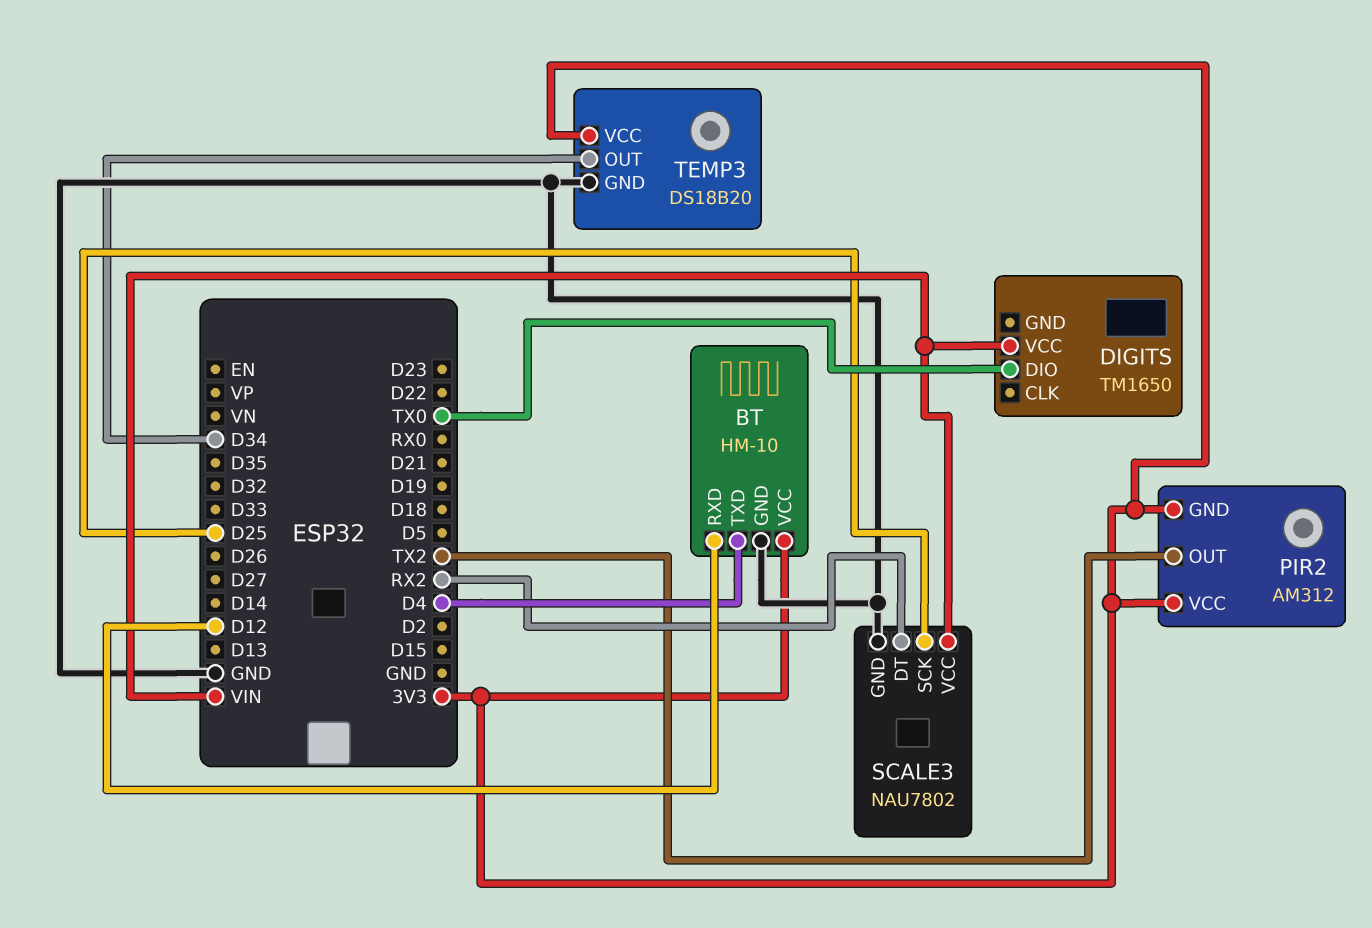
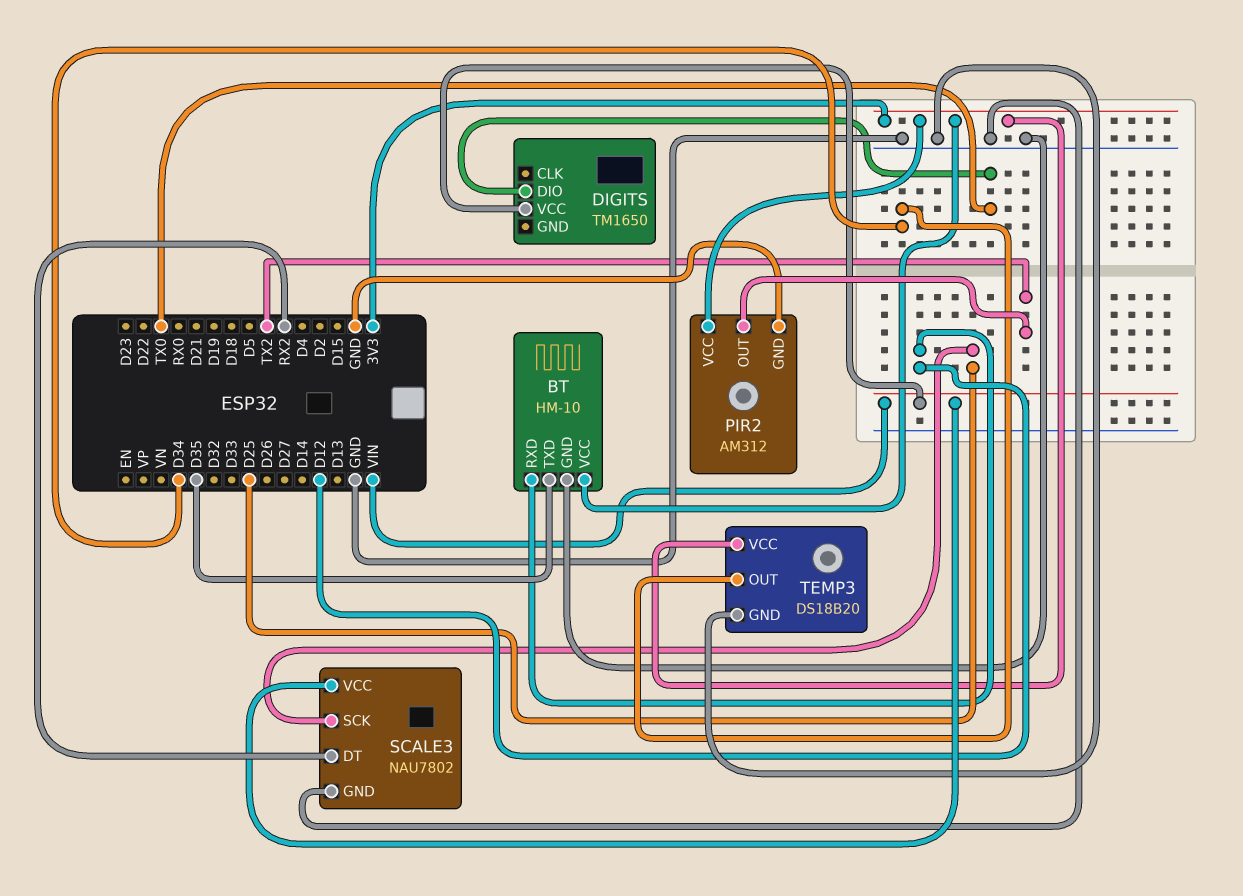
BT pin TXD: D4 -> D35
PIR2 pin GND: 3V3 -> GND

